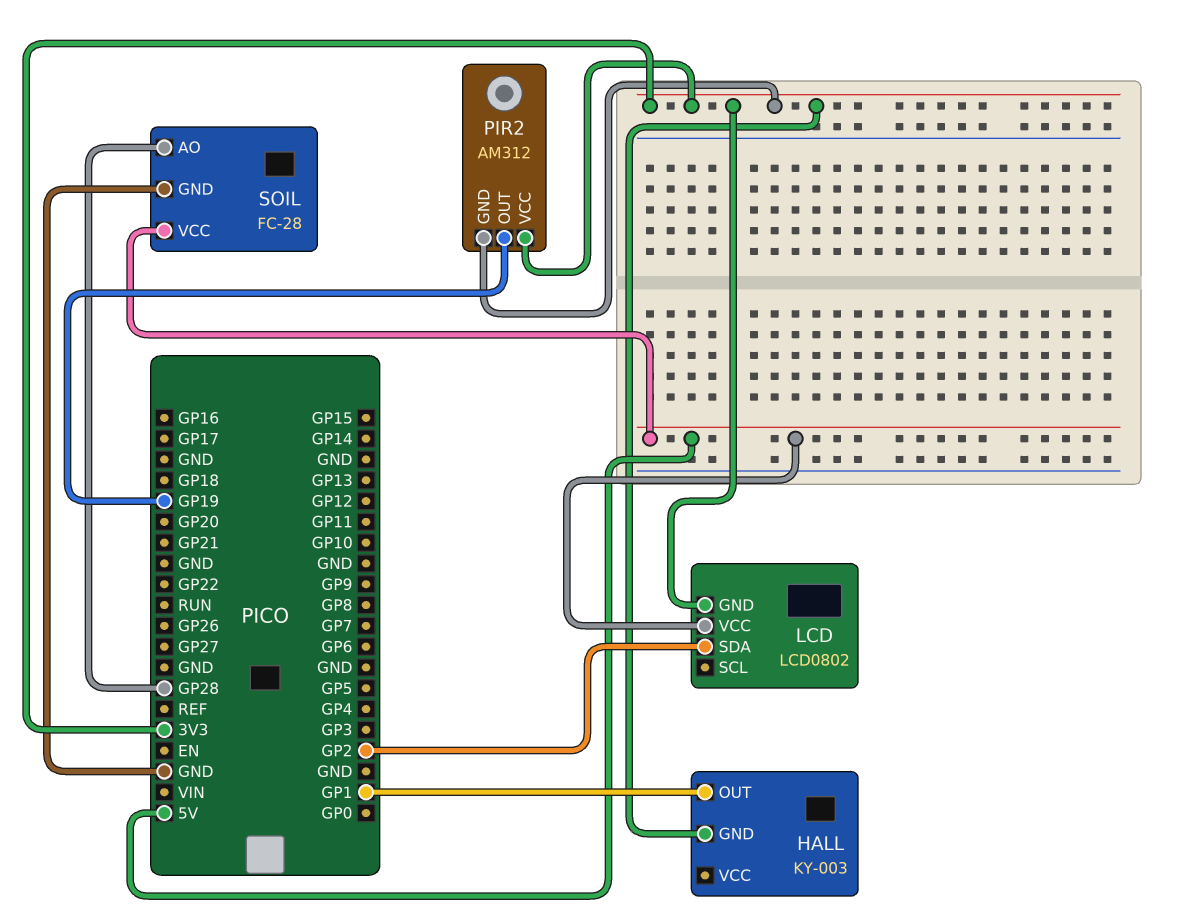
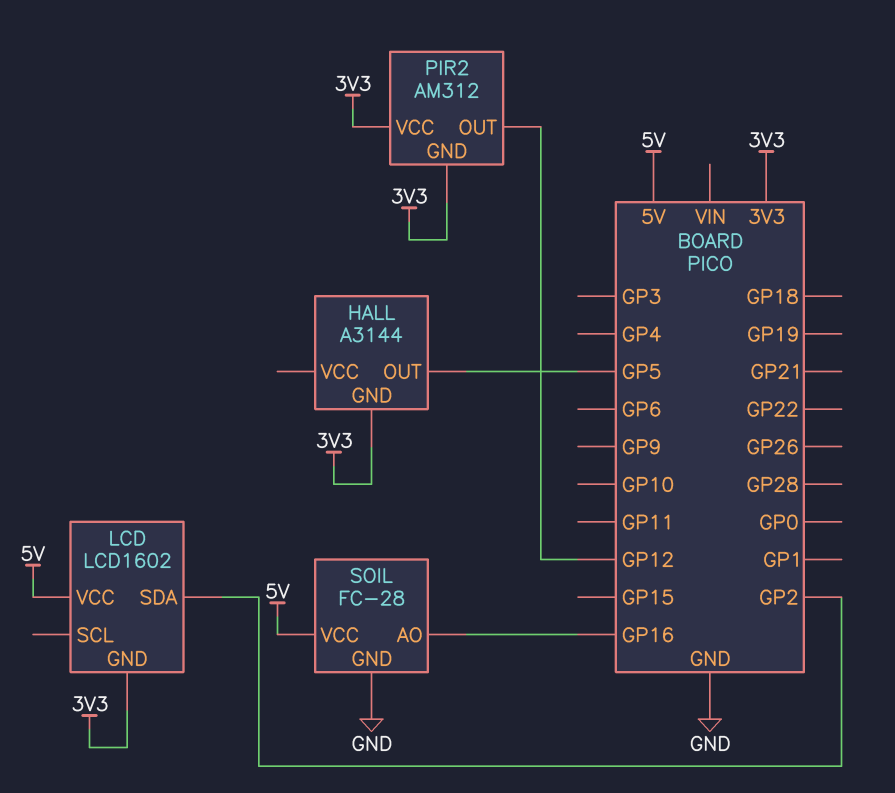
HALL: KY-003 -> A3144
HALL pin OUT: GP1 -> GP5
LCD: LCD0802 -> LCD1602
PIR2 pin OUT: GP19 -> GP12
SOIL pin AO: GP28 -> GP16

